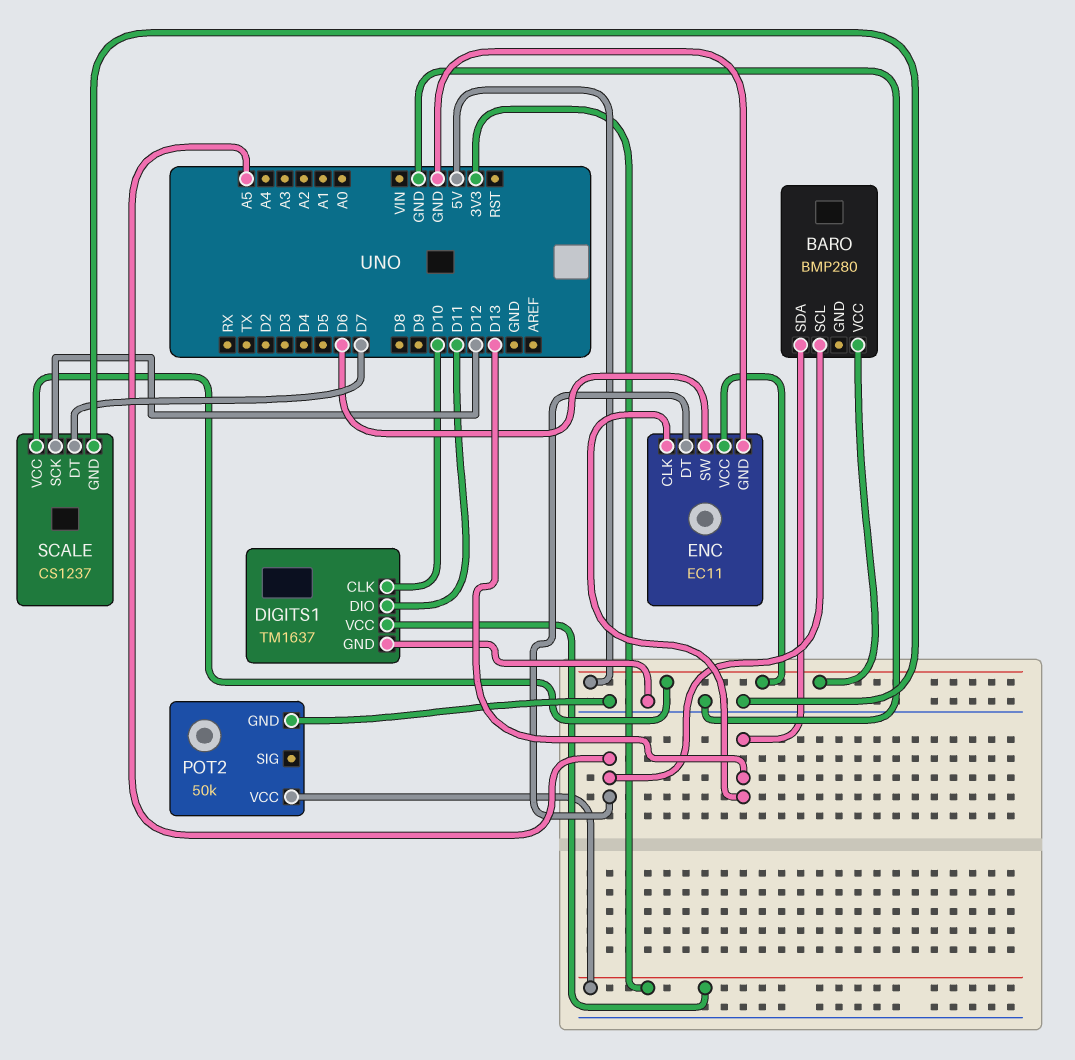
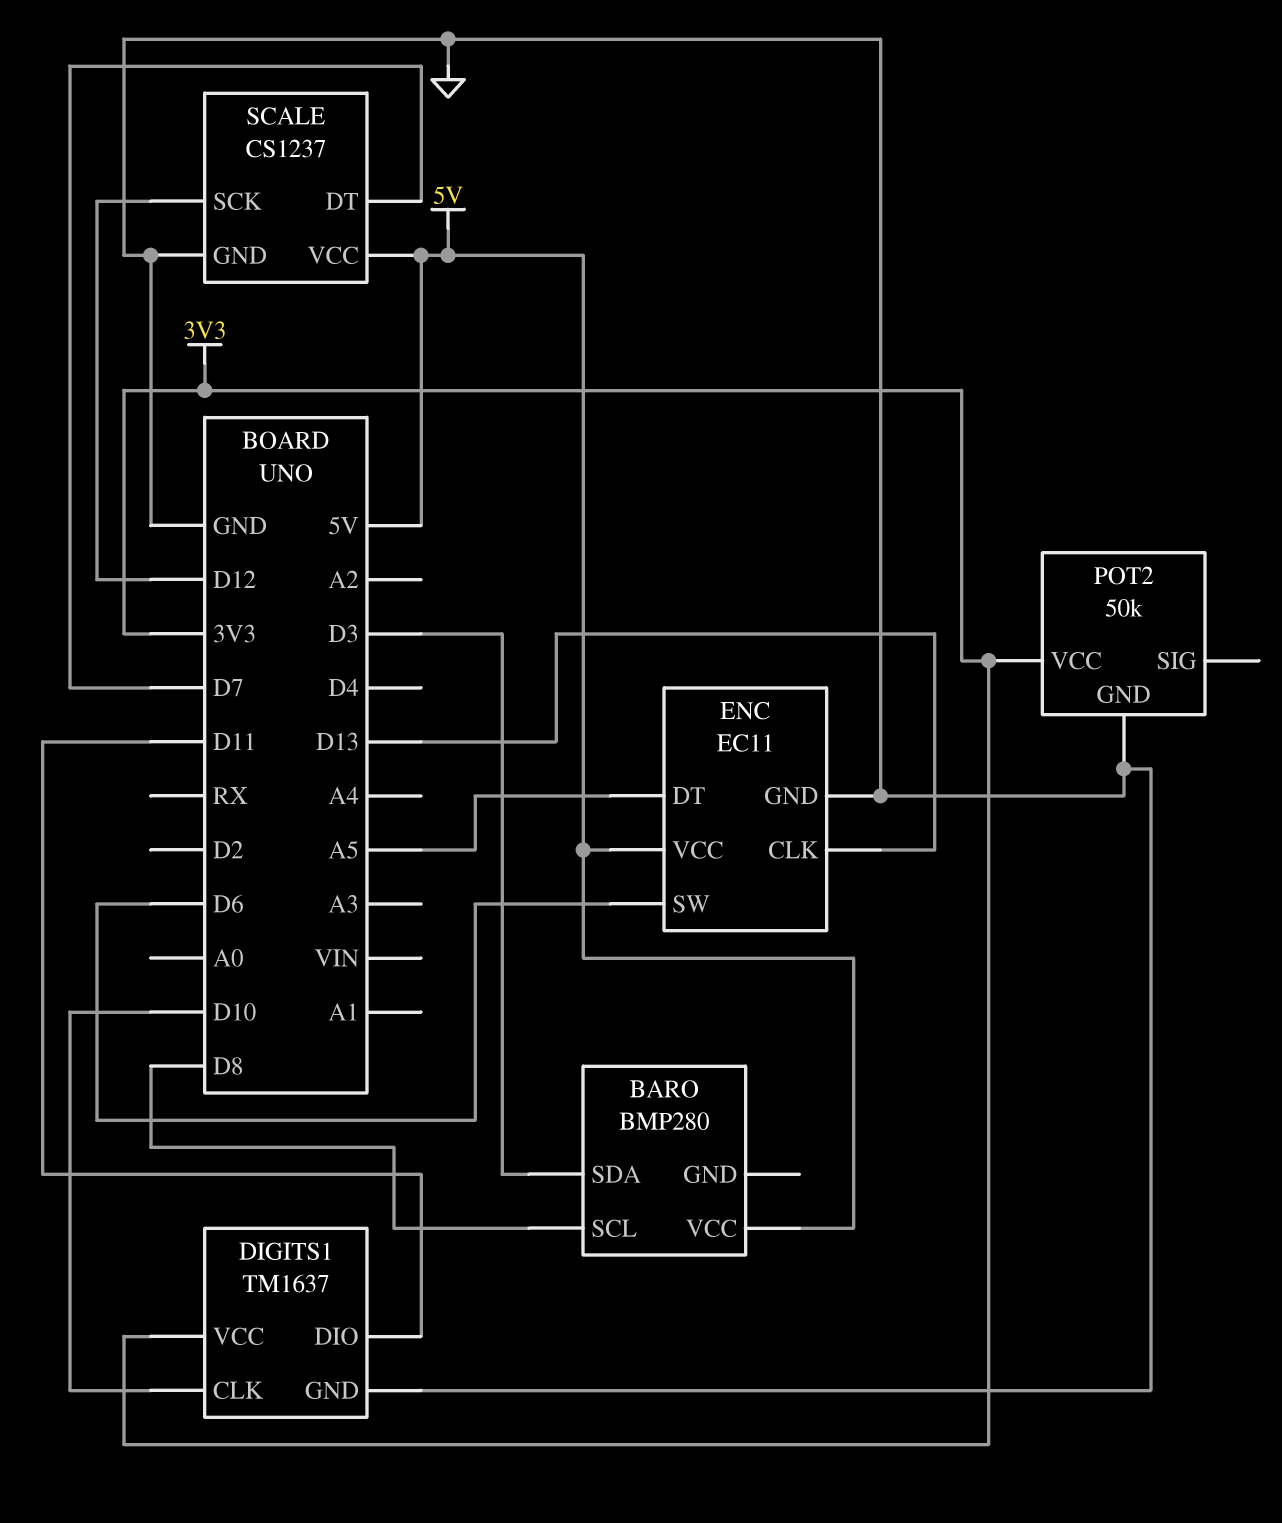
BARO pin SCL: A5 -> D8
BARO pin SDA: D13 -> D3

